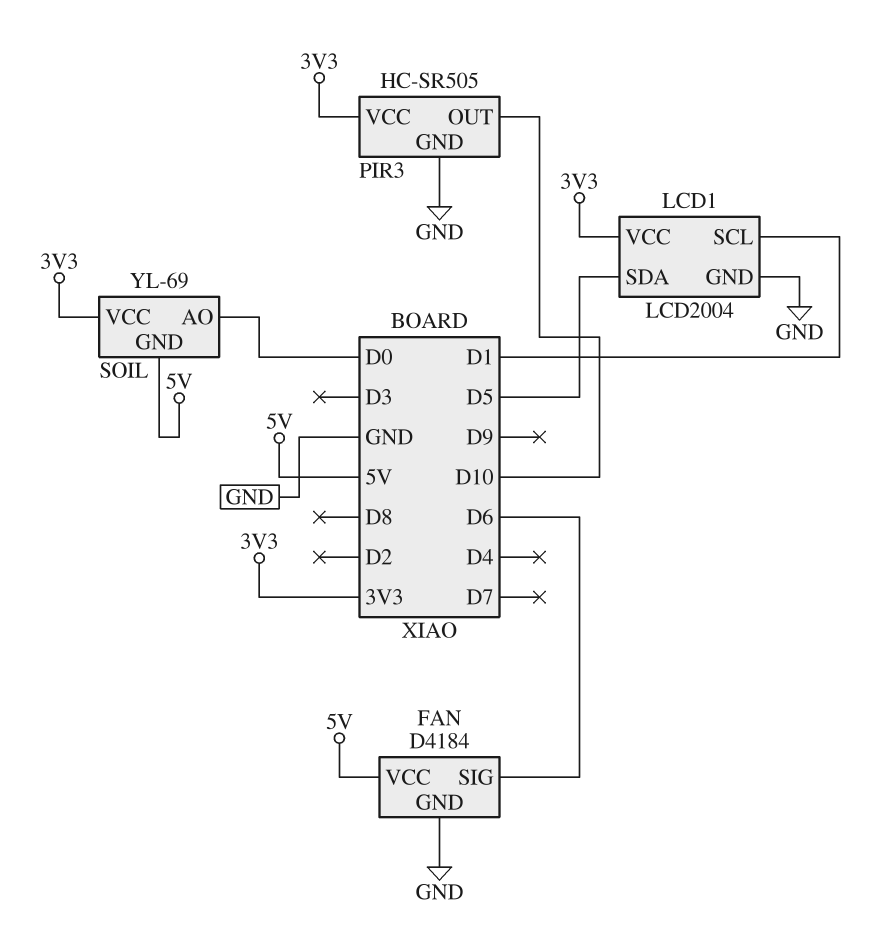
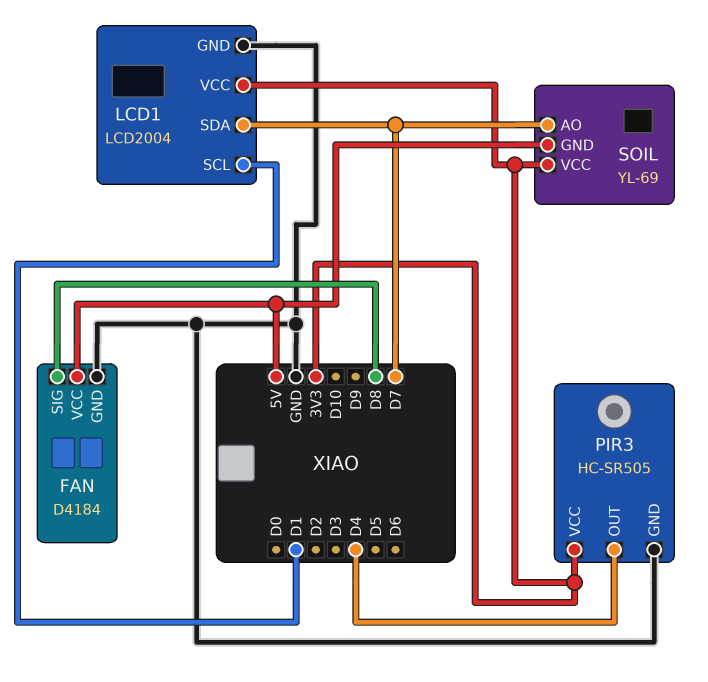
FAN pin SIG: D6 -> D8
LCD1 pin SDA: D5 -> D7
PIR3 pin OUT: D10 -> D4
SOIL pin AO: D0 -> D7

